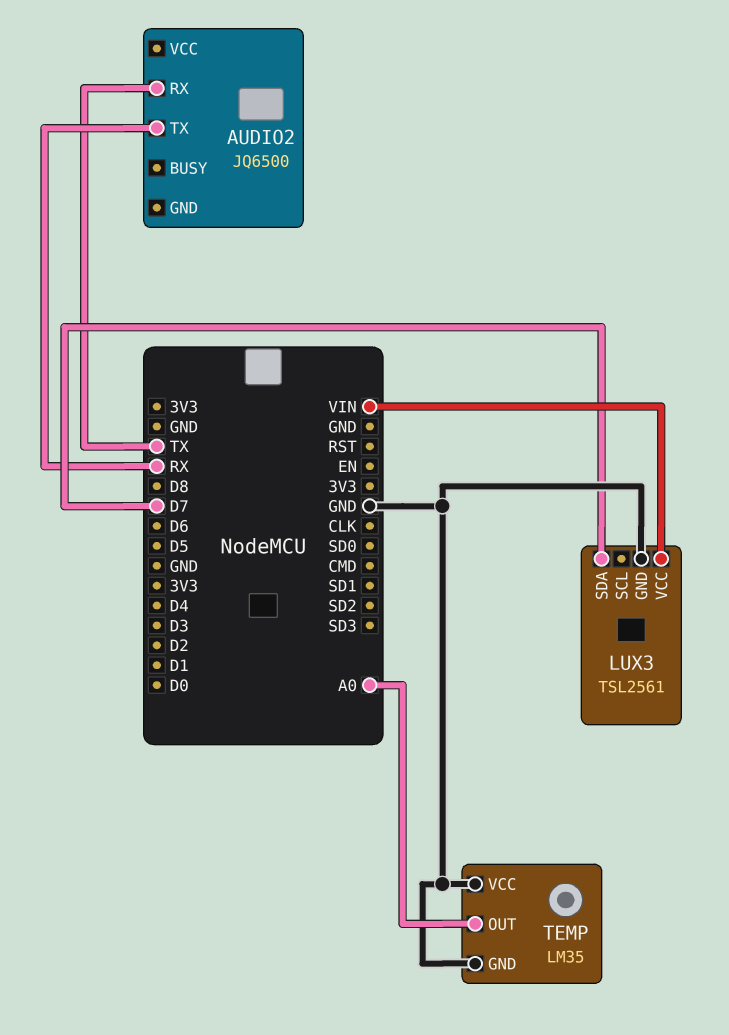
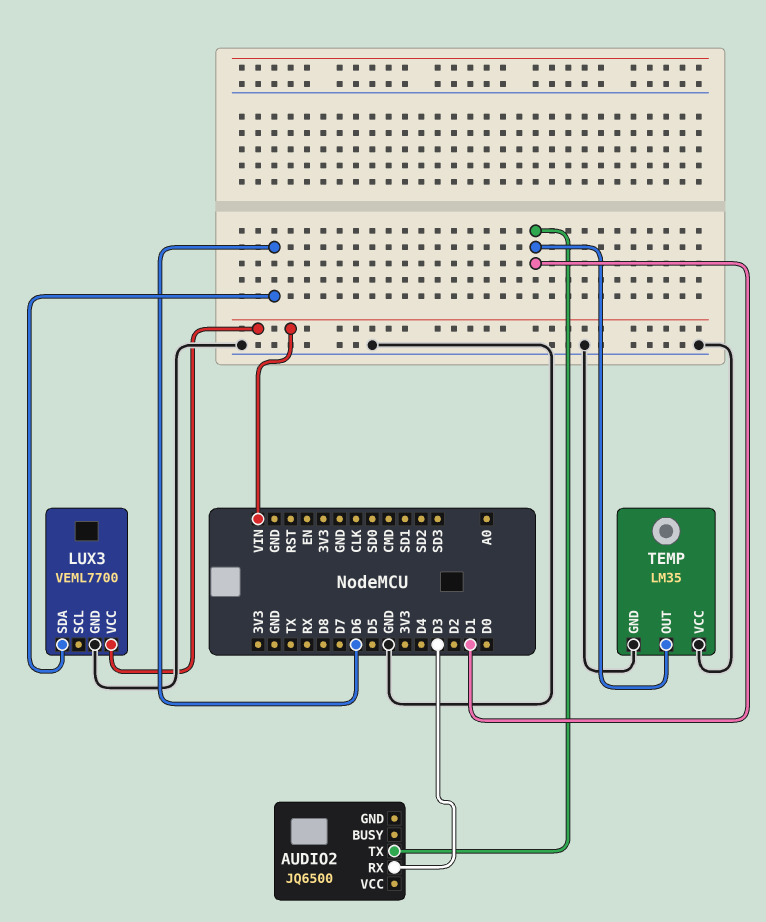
AUDIO2 pin RX: TX -> D3
AUDIO2 pin TX: RX -> D1
LUX3: TSL2561 -> VEML7700
LUX3 pin SDA: D7 -> D6
TEMP pin OUT: A0 -> D1

